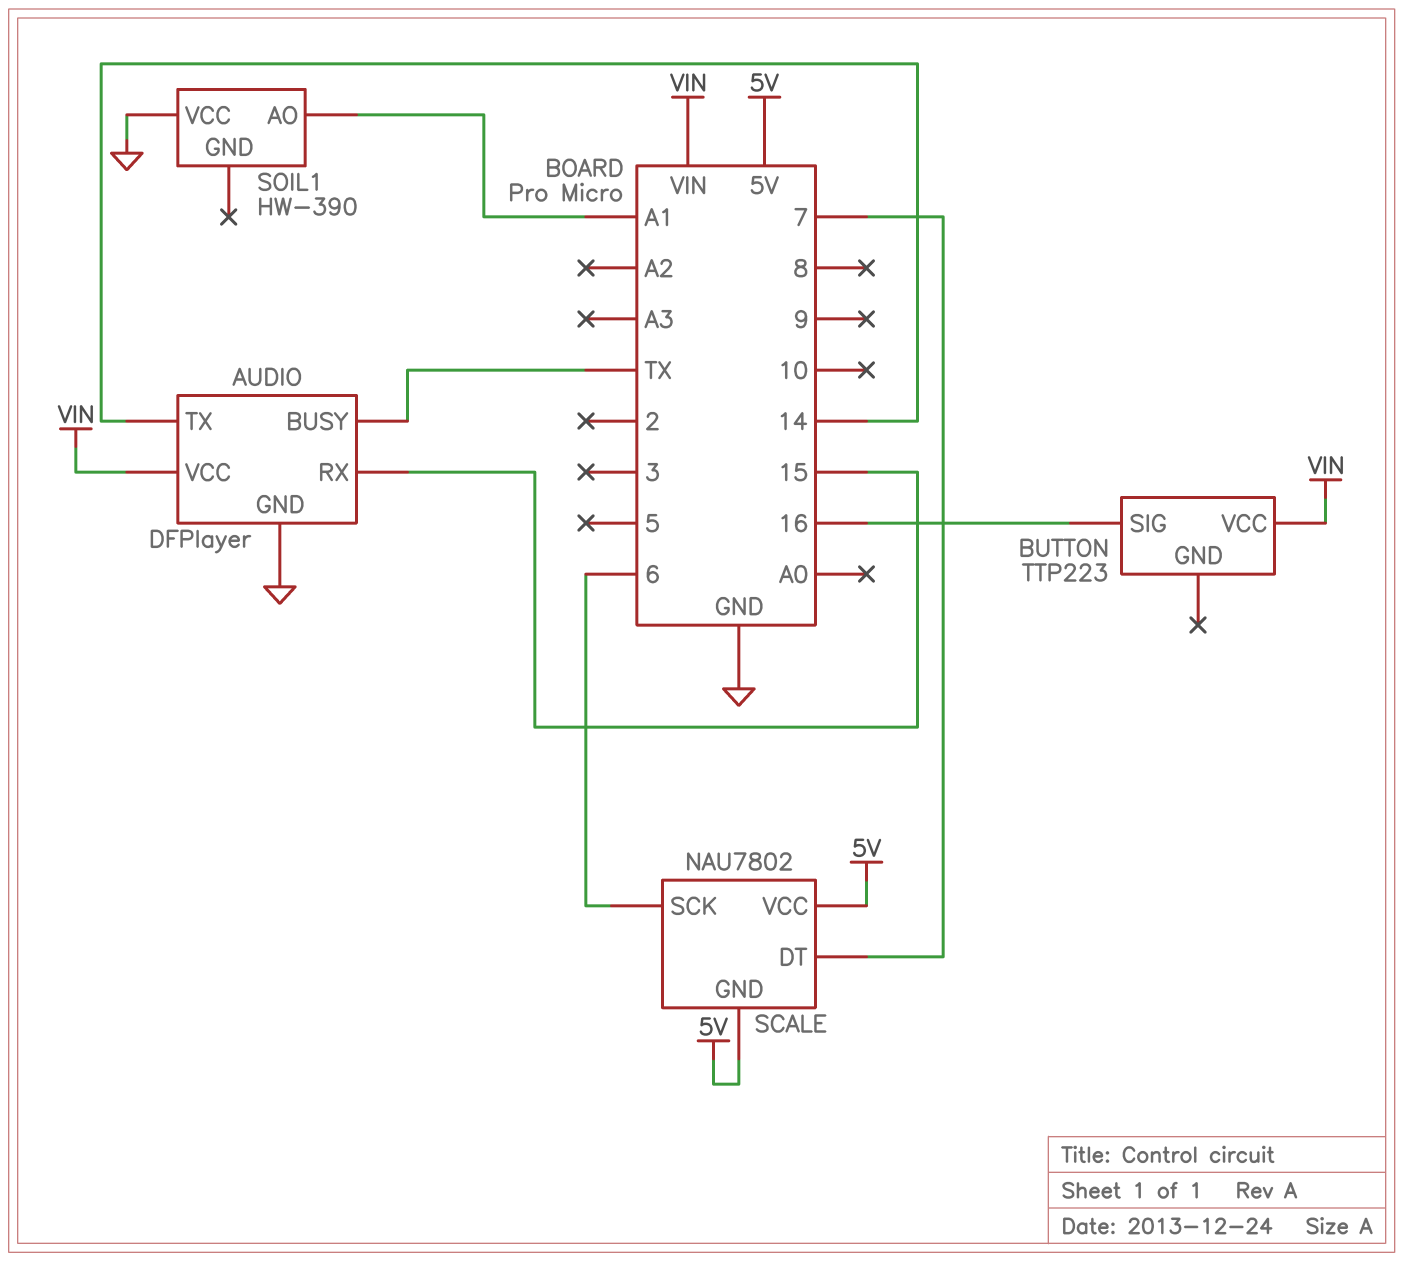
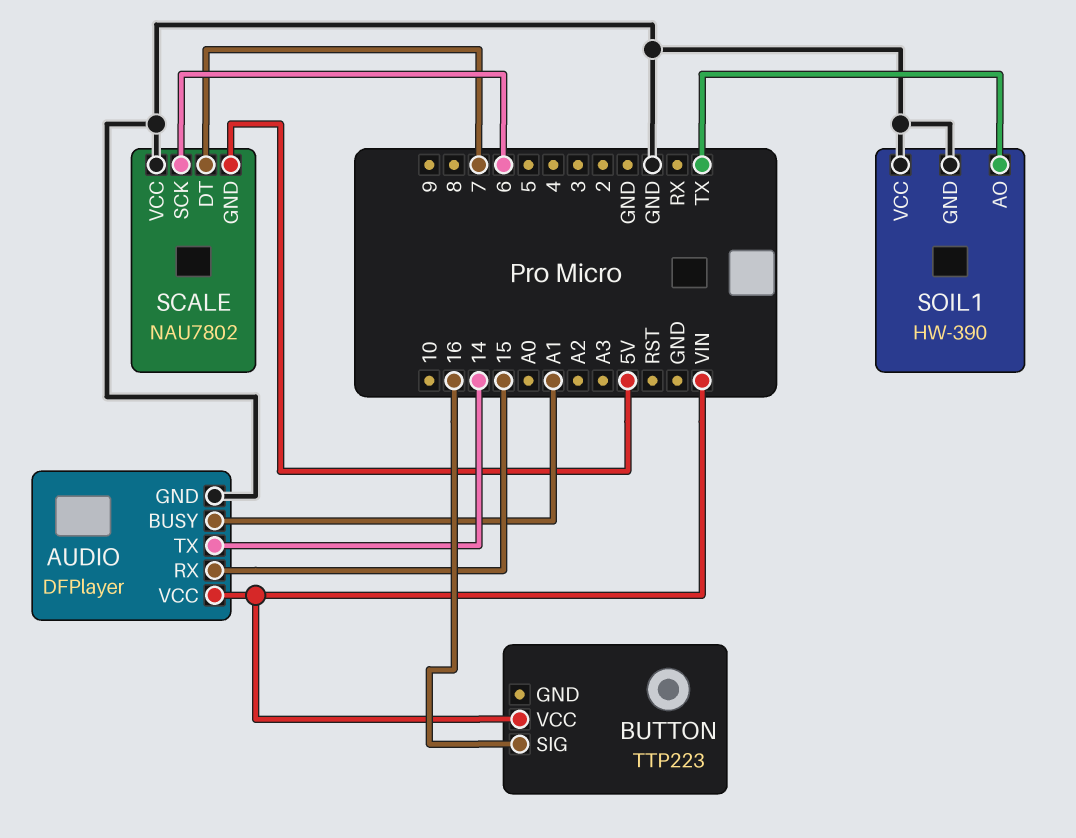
AUDIO pin BUSY: TX -> A1
SCALE pin VCC: 5V -> GND
SOIL1 pin AO: A1 -> TX
SOIL1 pin GND: none -> GND

